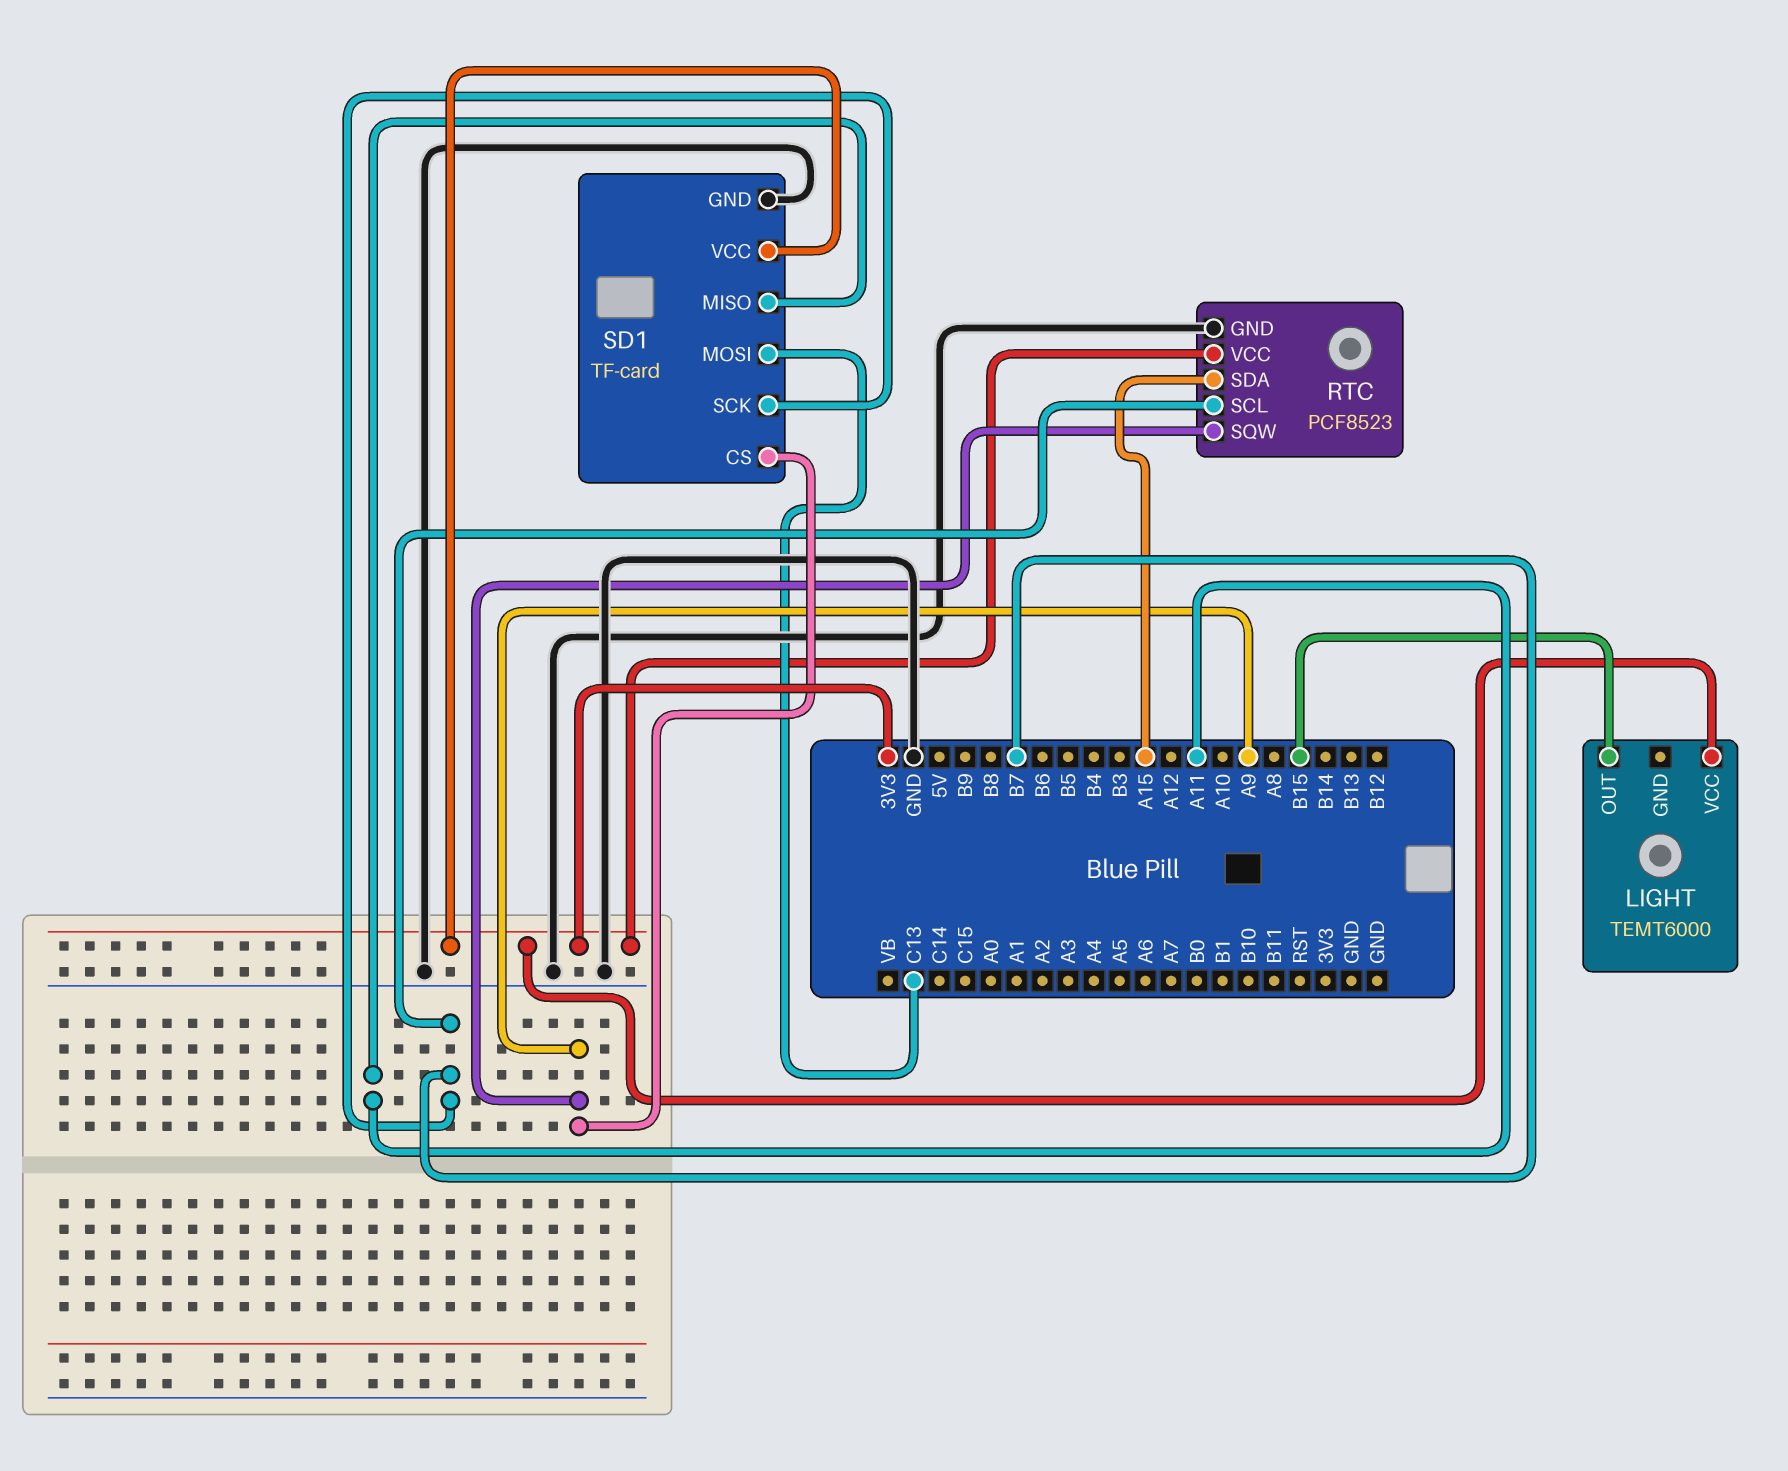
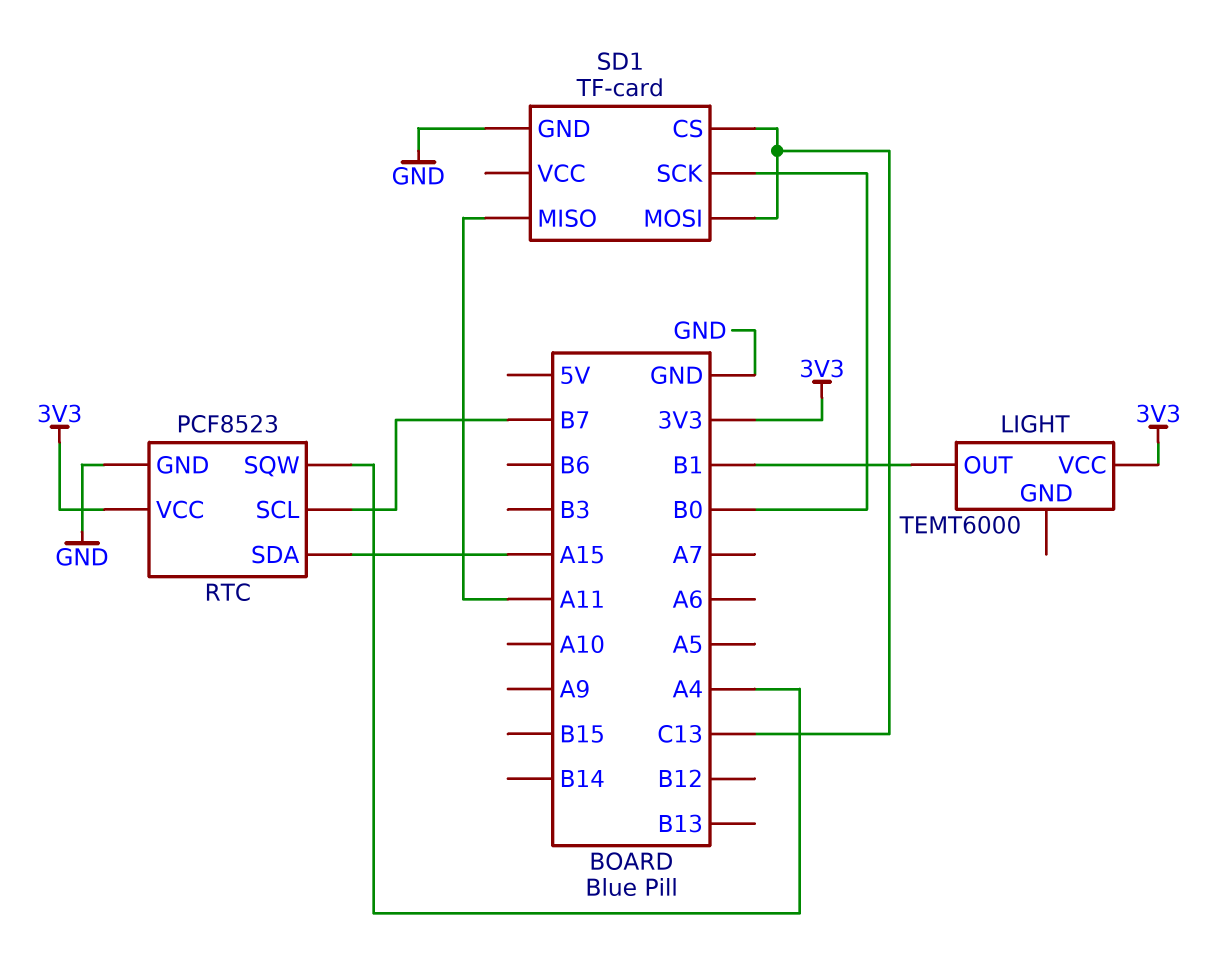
LIGHT pin OUT: B15 -> B1
RTC pin SQW: A9 -> A4
SD1 pin CS: A9 -> C13
SD1 pin SCK: B7 -> B0
SD1 pin VCC: 3V3 -> none

